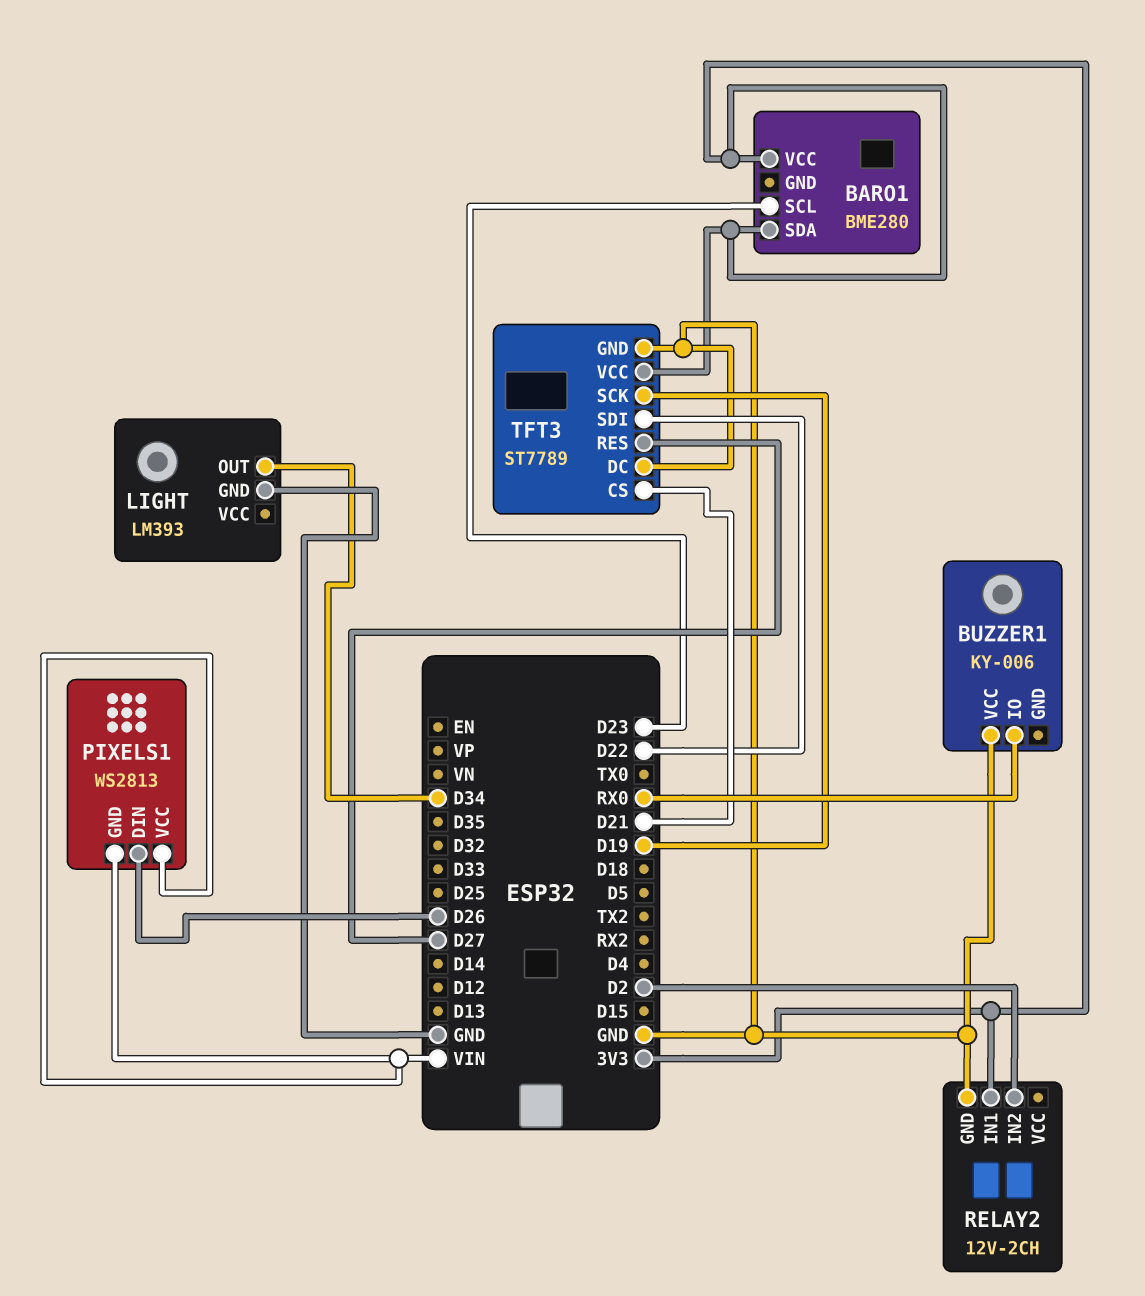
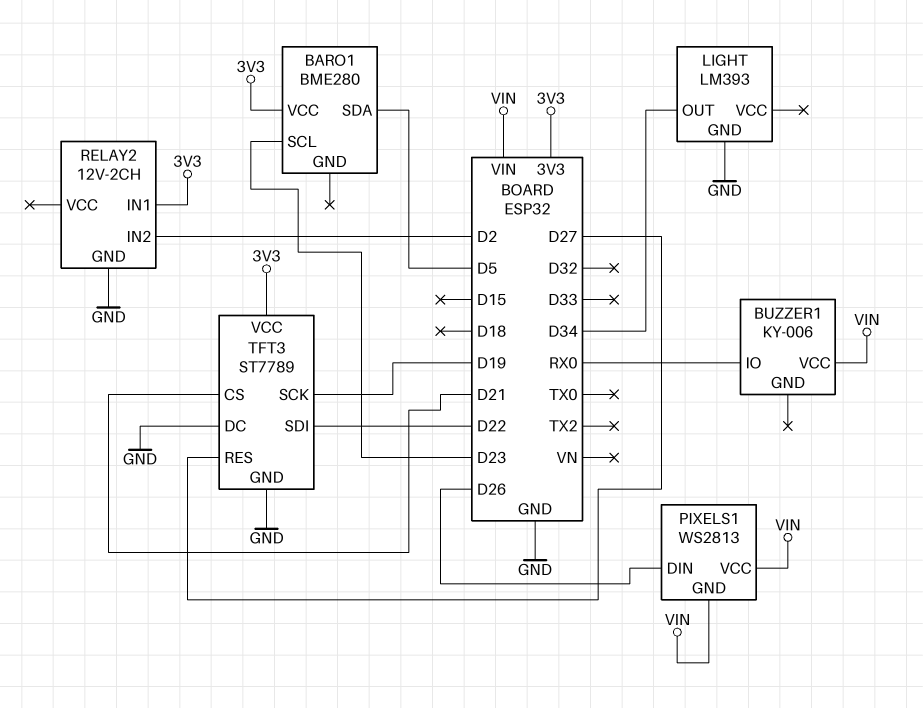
BARO1 pin SDA: 3V3 -> D5
BUZZER1 pin VCC: GND -> VIN

